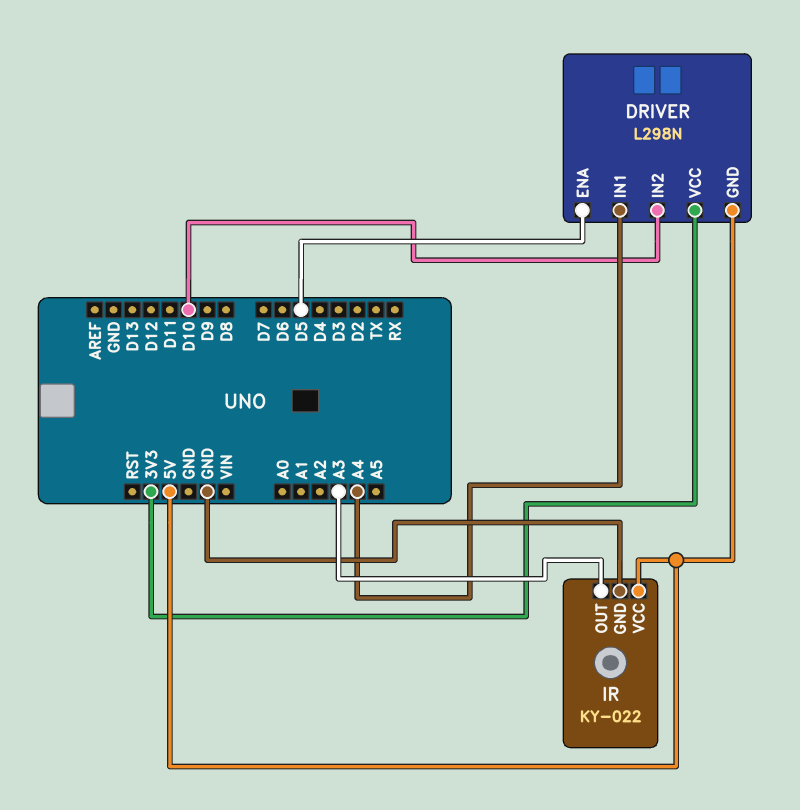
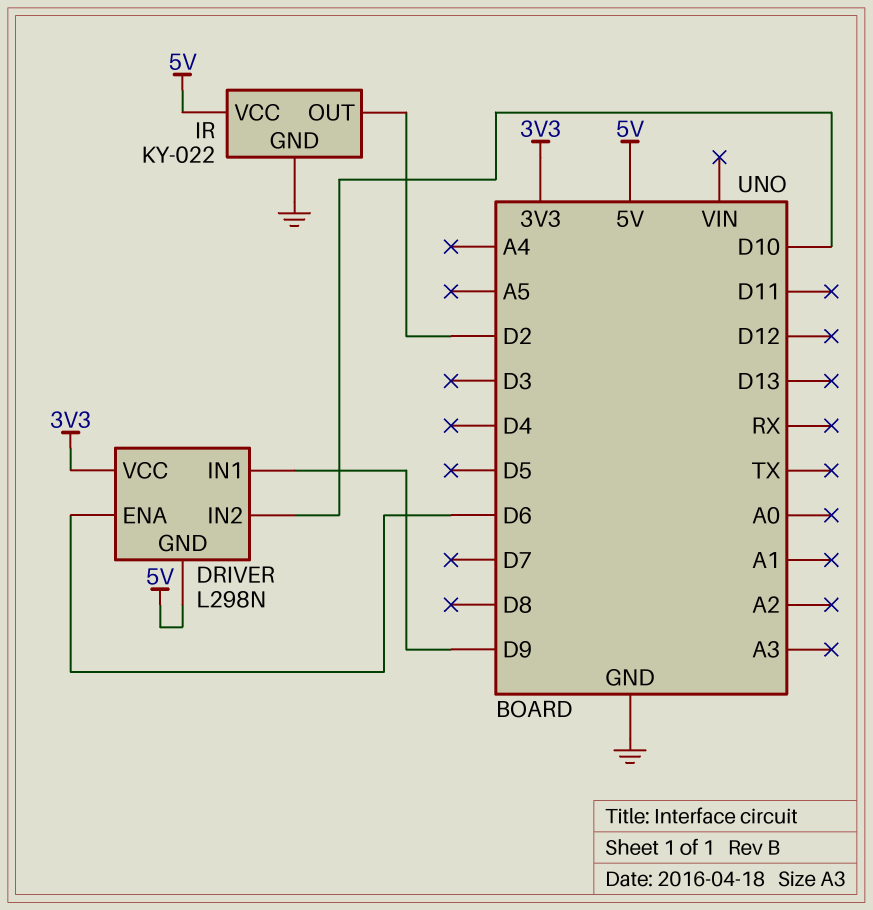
DRIVER pin ENA: D5 -> D6
DRIVER pin IN1: A4 -> D9
IR pin OUT: A3 -> D2

